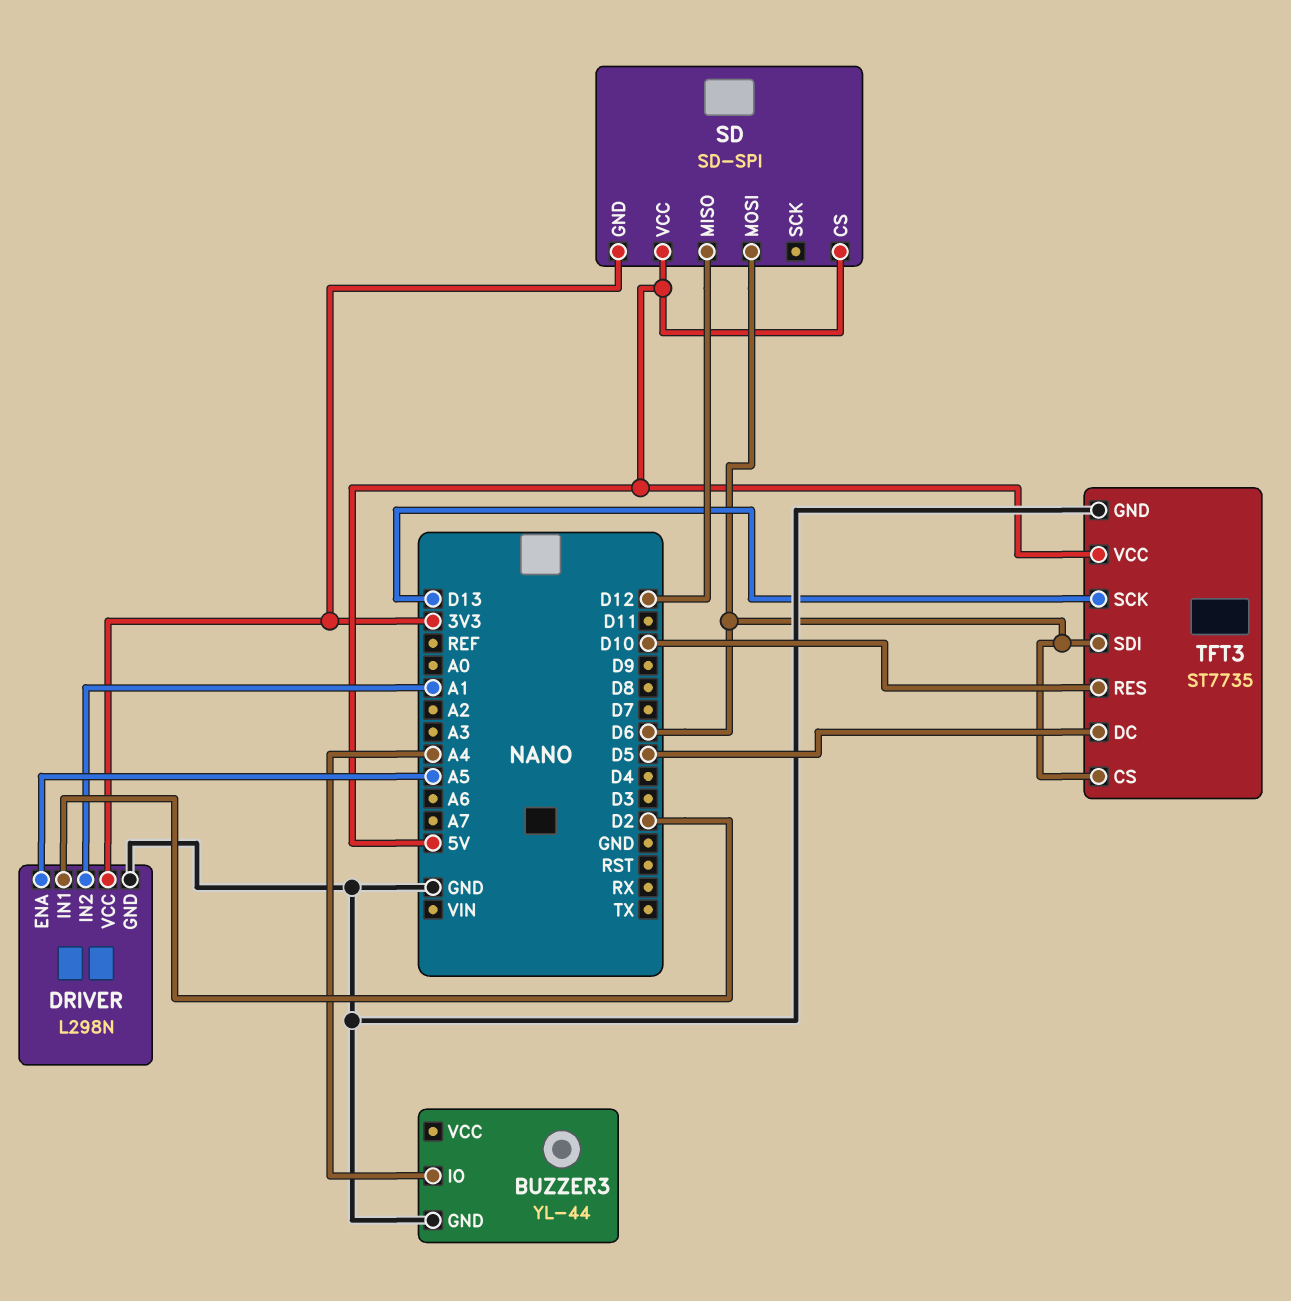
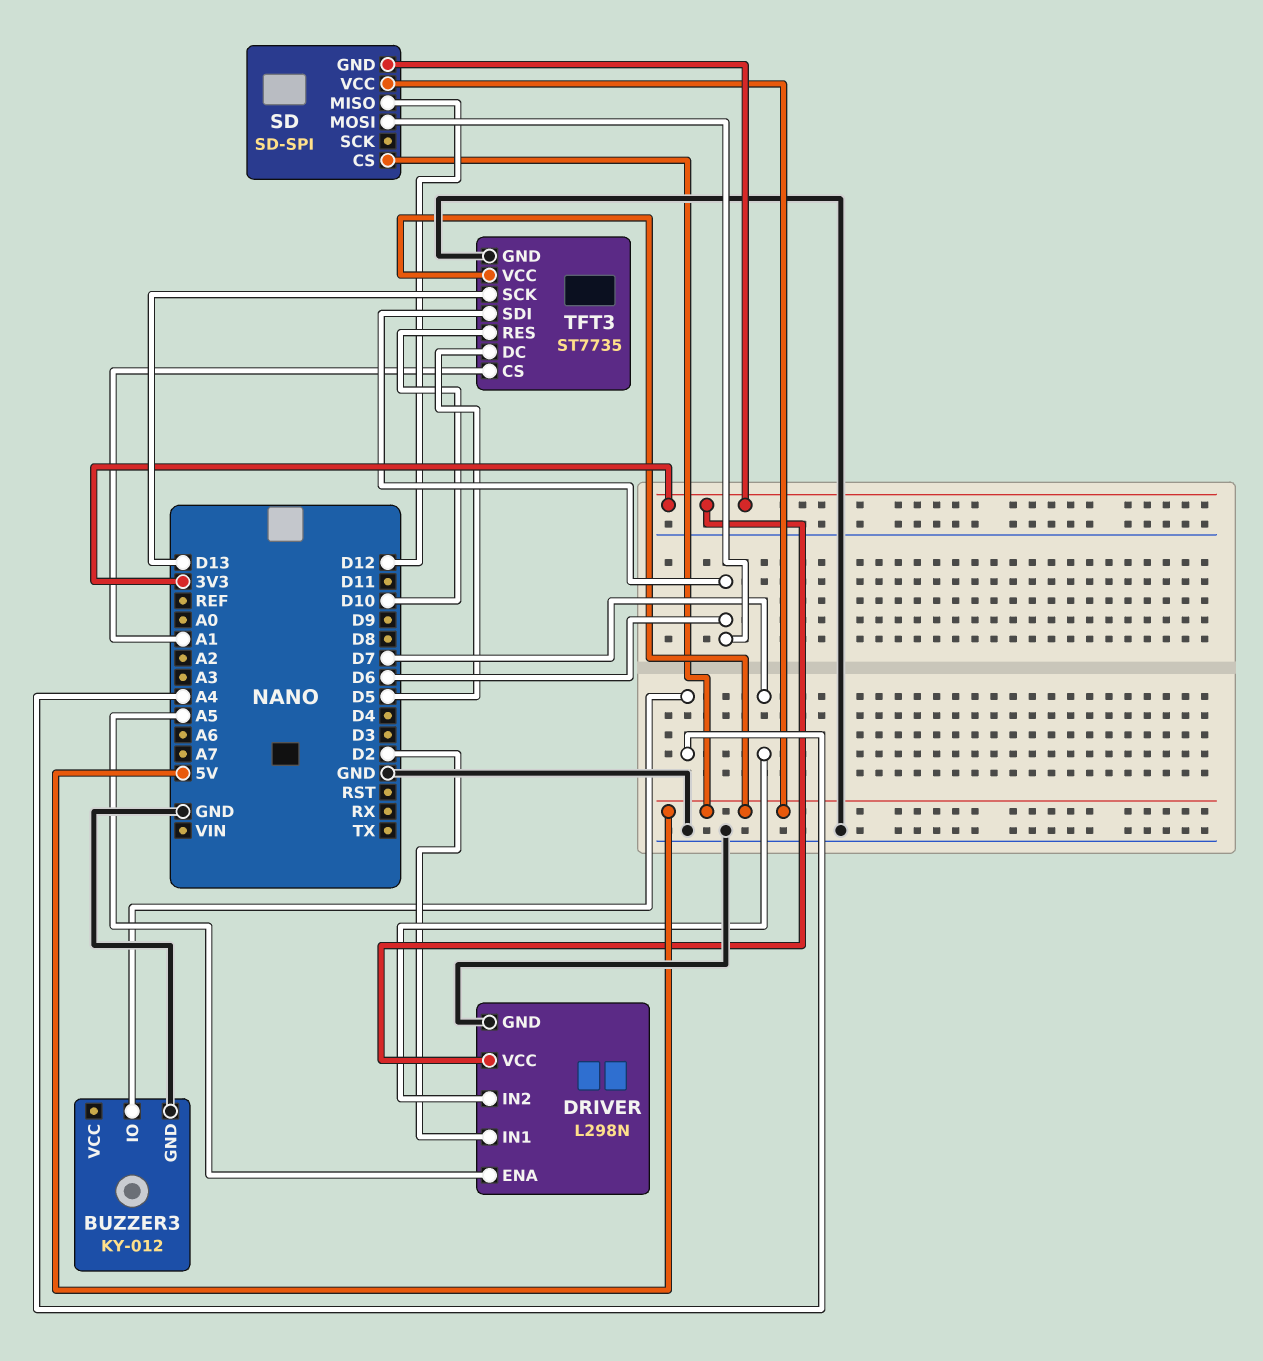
BUZZER3: YL-44 -> KY-012
DRIVER pin IN2: A1 -> D7
TFT3 pin CS: D6 -> A1

